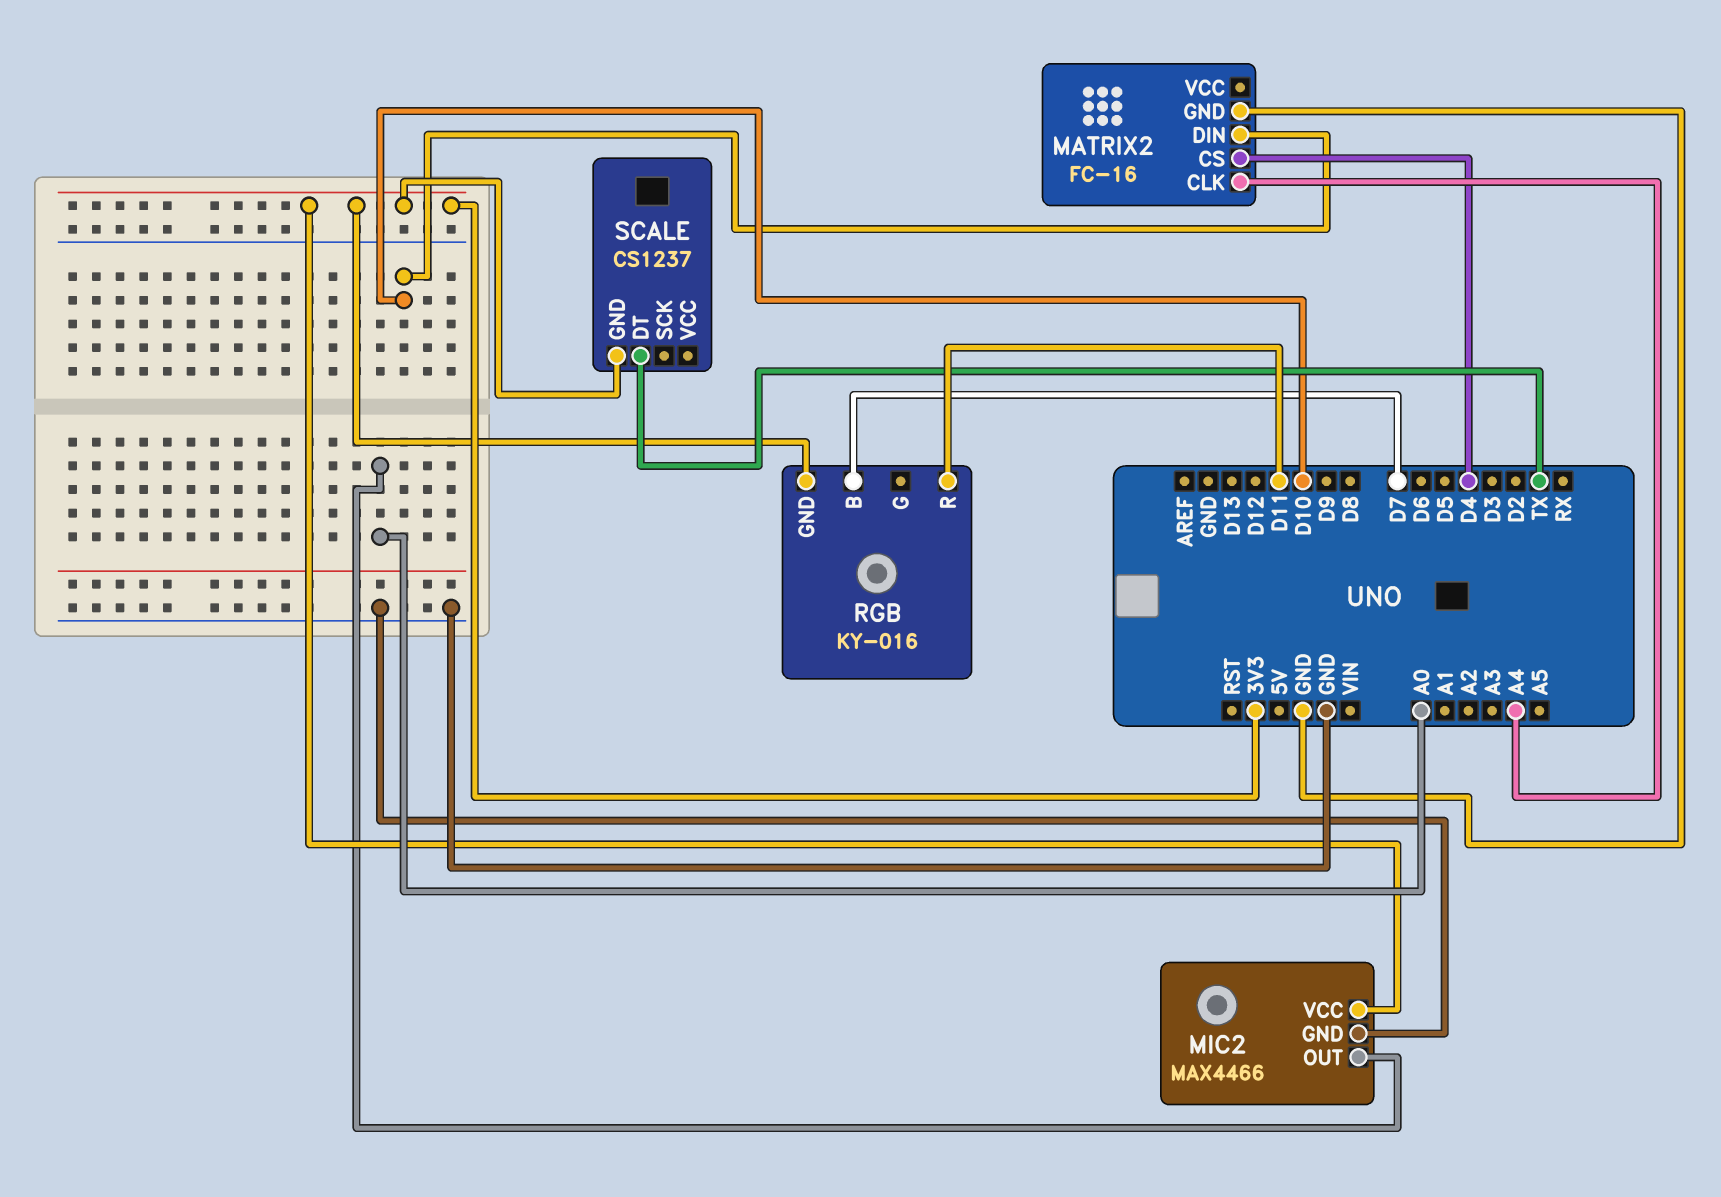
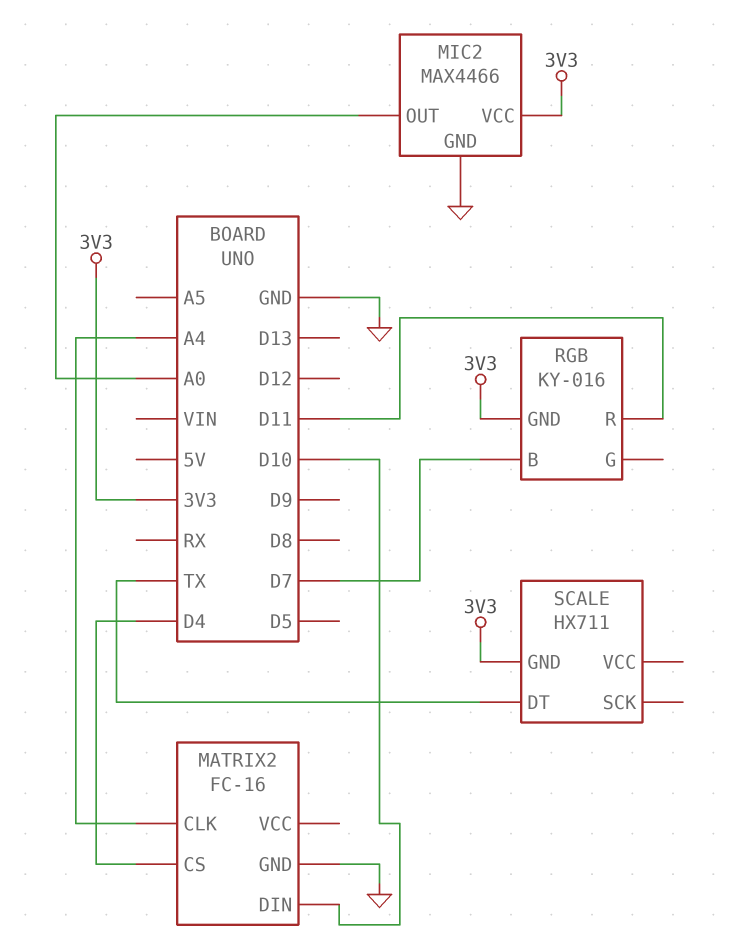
SCALE: CS1237 -> HX711

